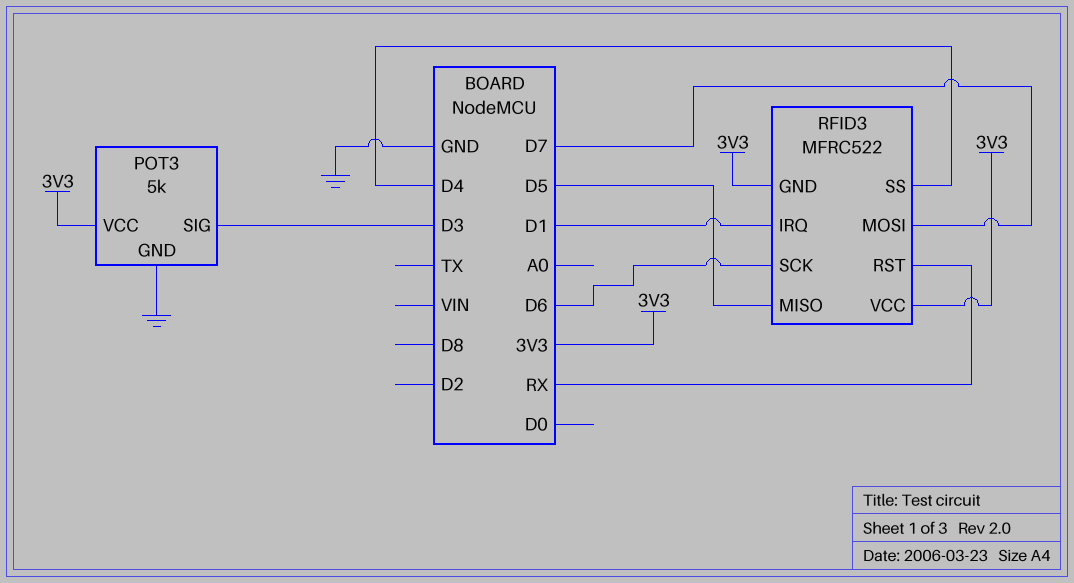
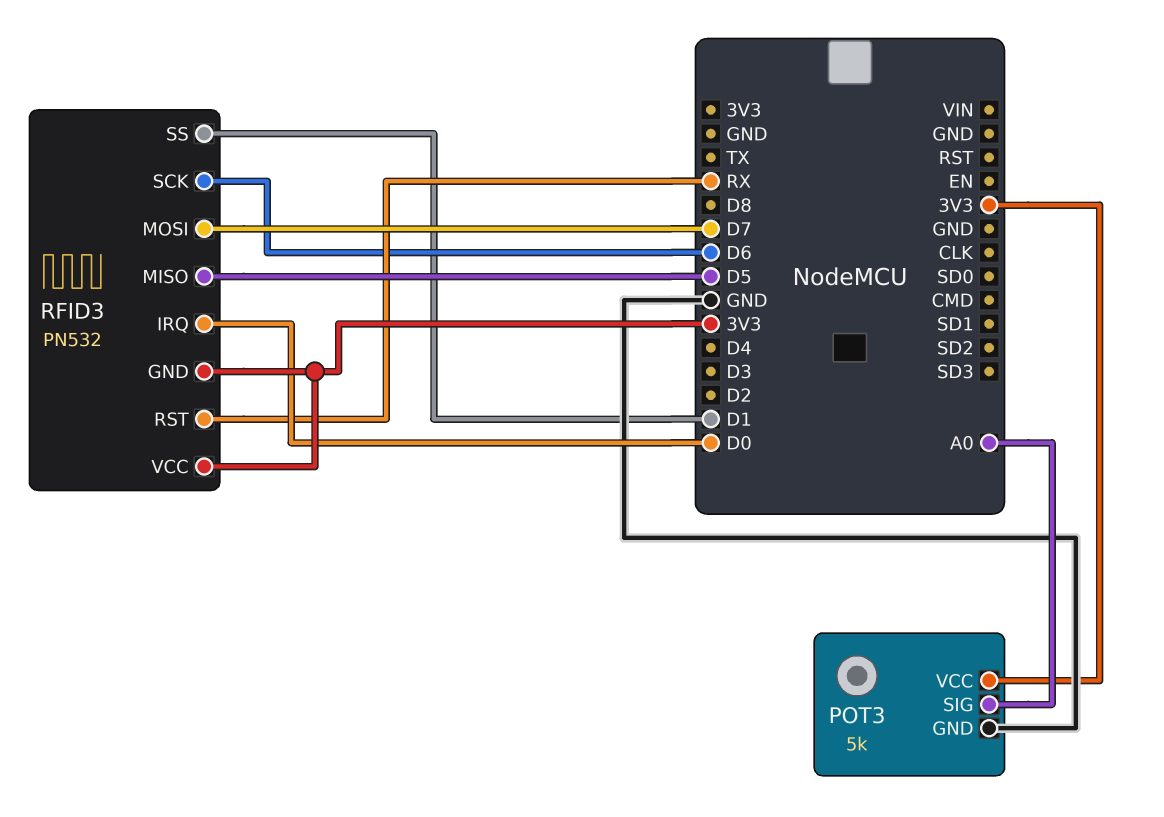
POT3 pin SIG: D3 -> A0
RFID3: MFRC522 -> PN532
RFID3 pin IRQ: D1 -> D0
RFID3 pin SS: D4 -> D1

